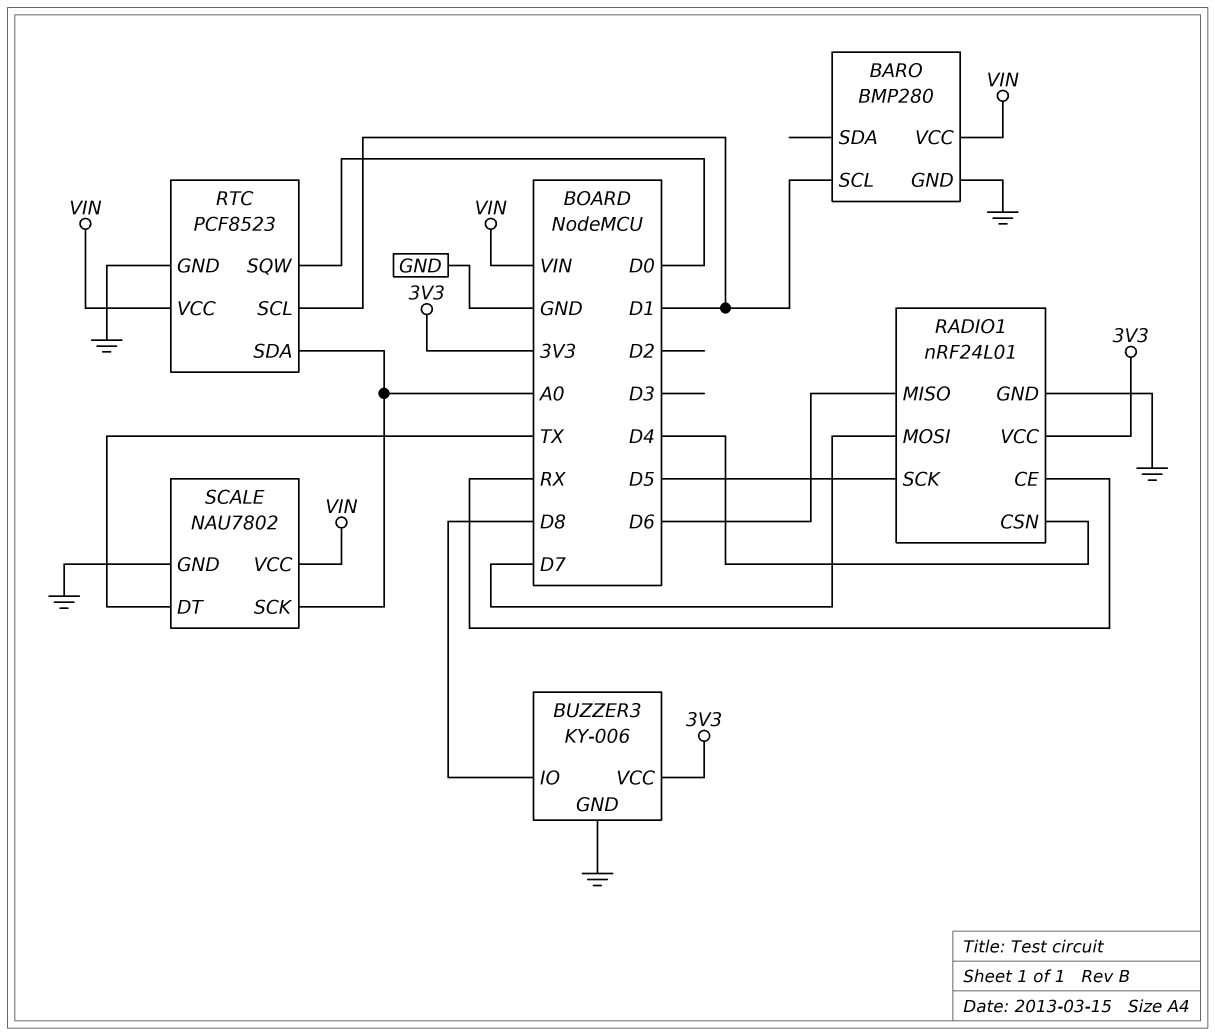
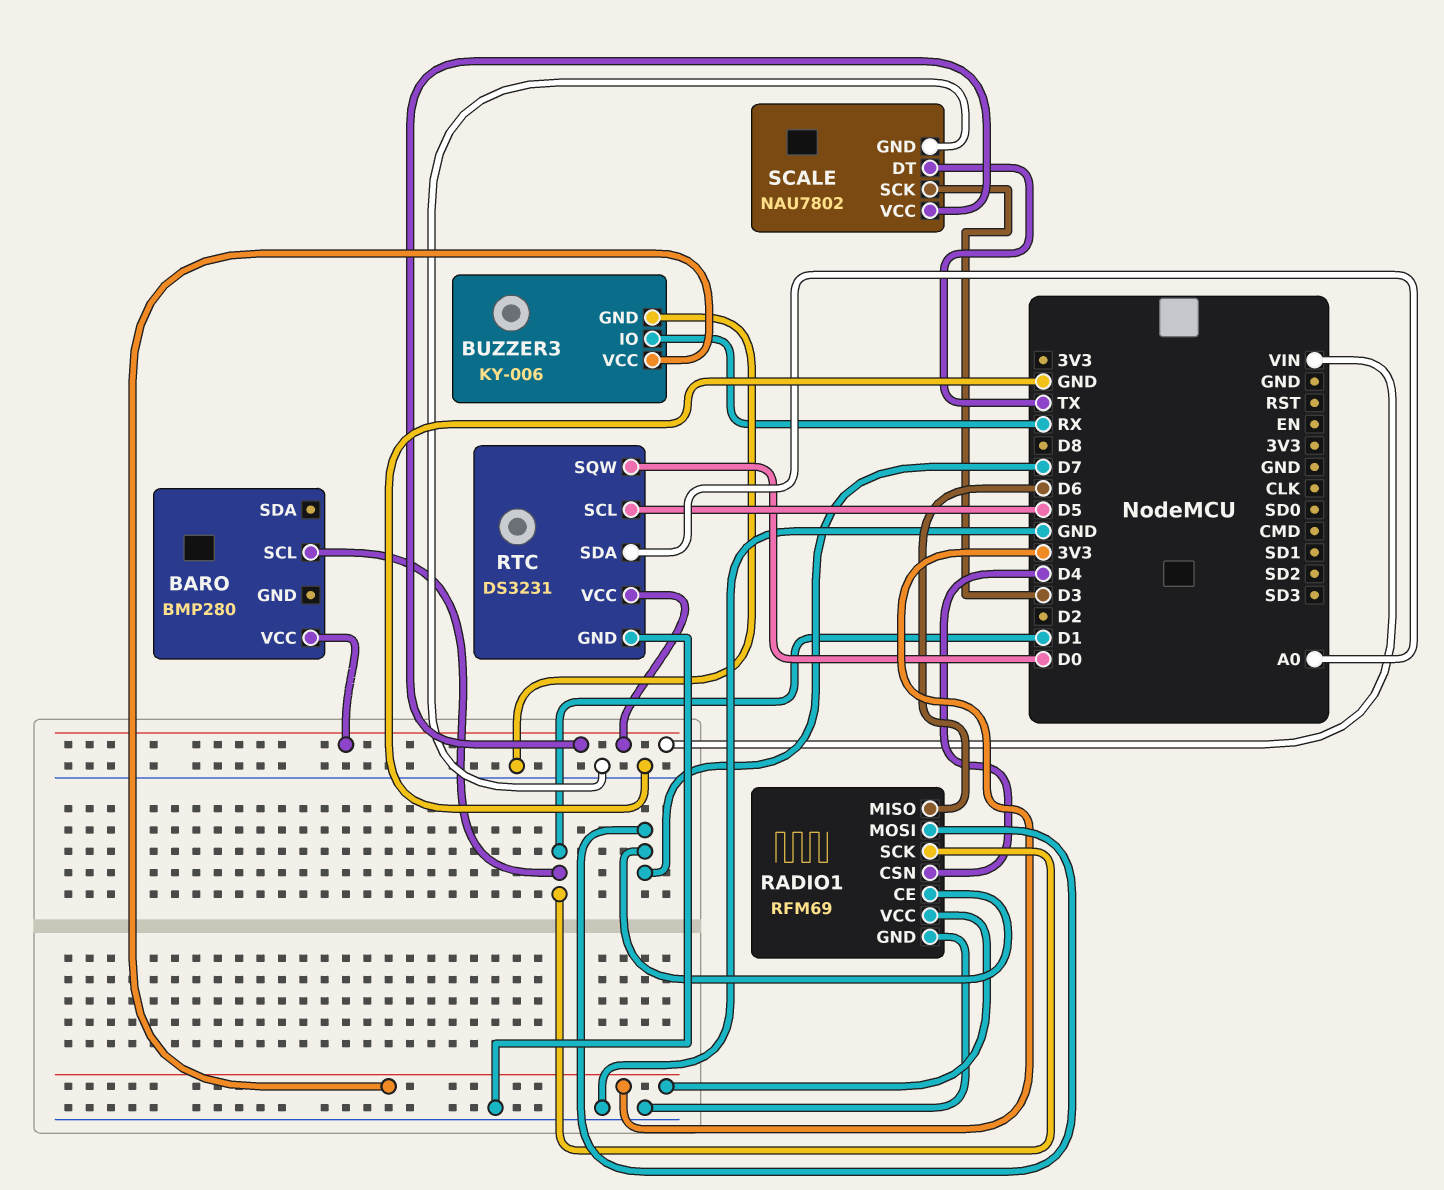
BARO pin GND: GND -> none
BUZZER3 pin IO: D8 -> RX
RADIO1: nRF24L01 -> RFM69
RADIO1 pin CE: RX -> D7
RADIO1 pin SCK: D5 -> D1
RTC: PCF8523 -> DS3231
RTC pin SCL: D1 -> D5
SCALE pin SCK: A0 -> D3

